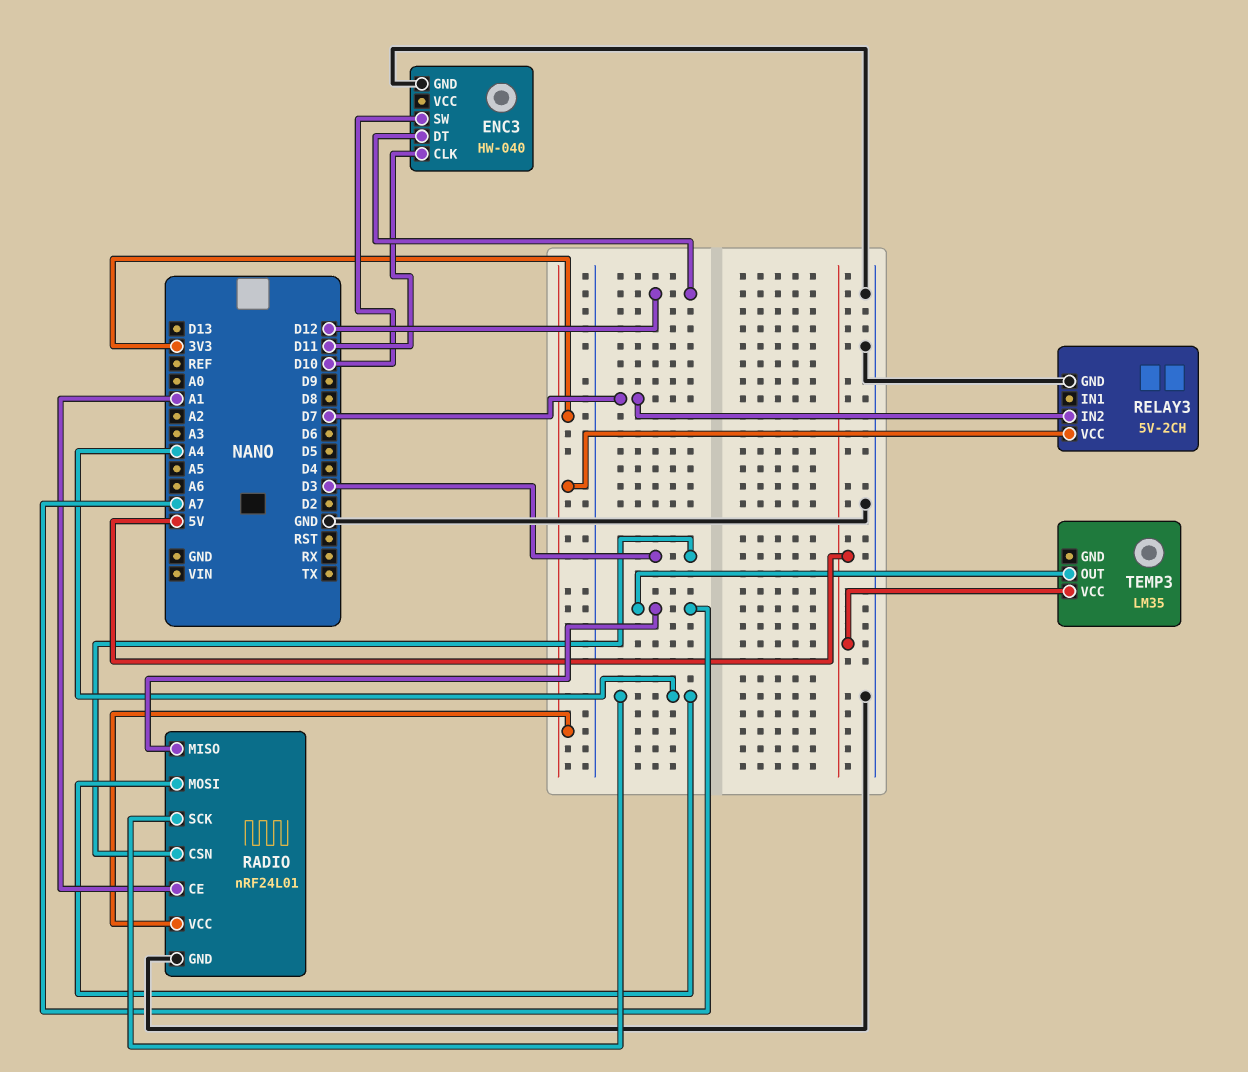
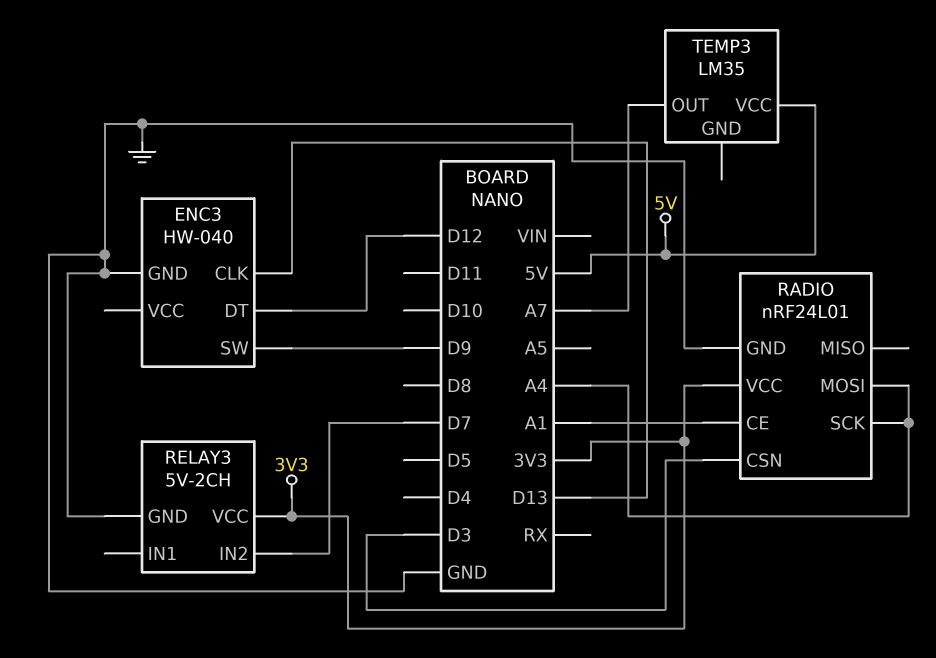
ENC3 pin CLK: D11 -> D13
ENC3 pin SW: D10 -> D9
RADIO pin MISO: A7 -> none

